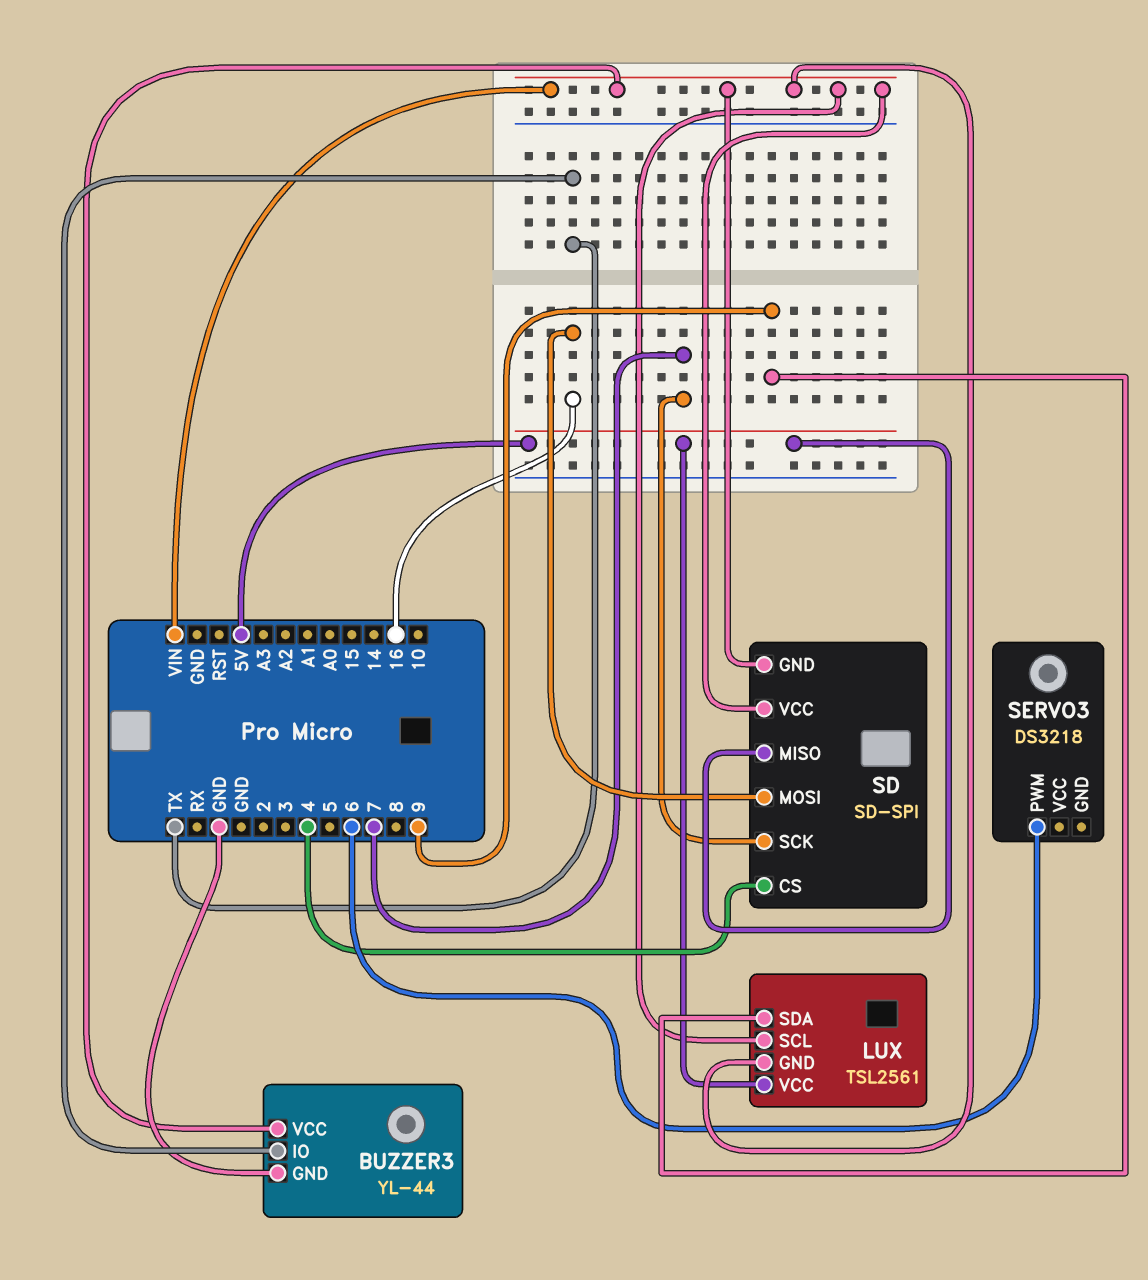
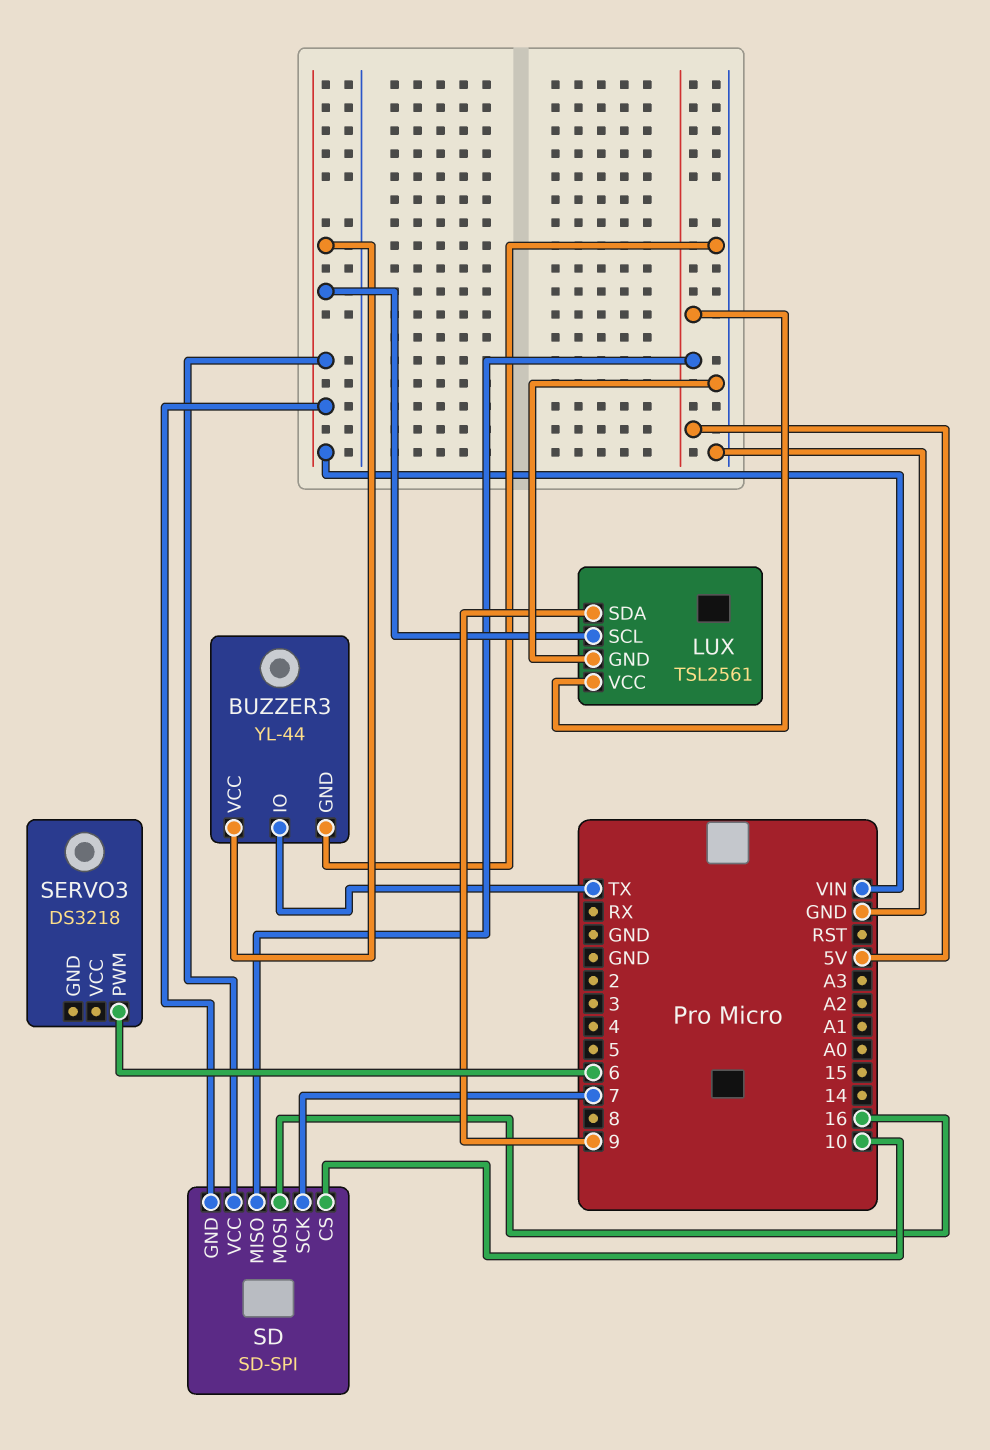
LUX pin GND: VIN -> GND
SD pin CS: 4 -> 10

